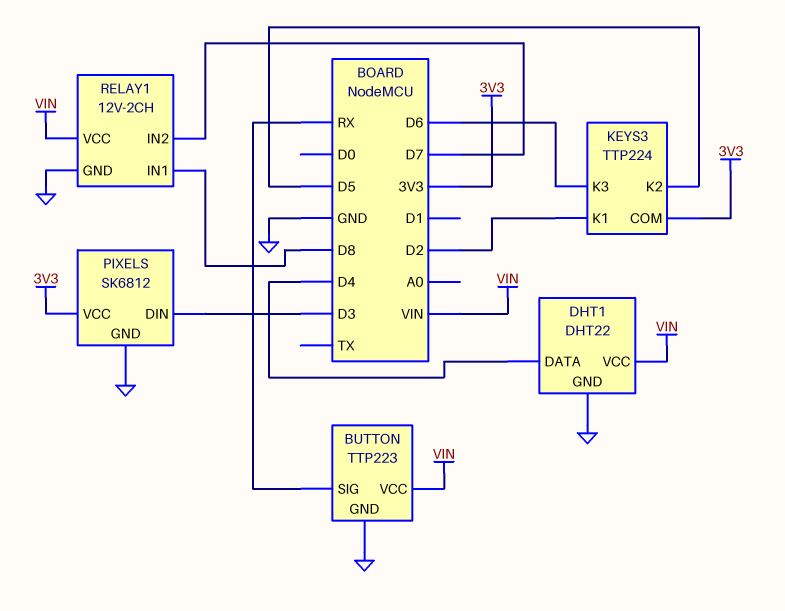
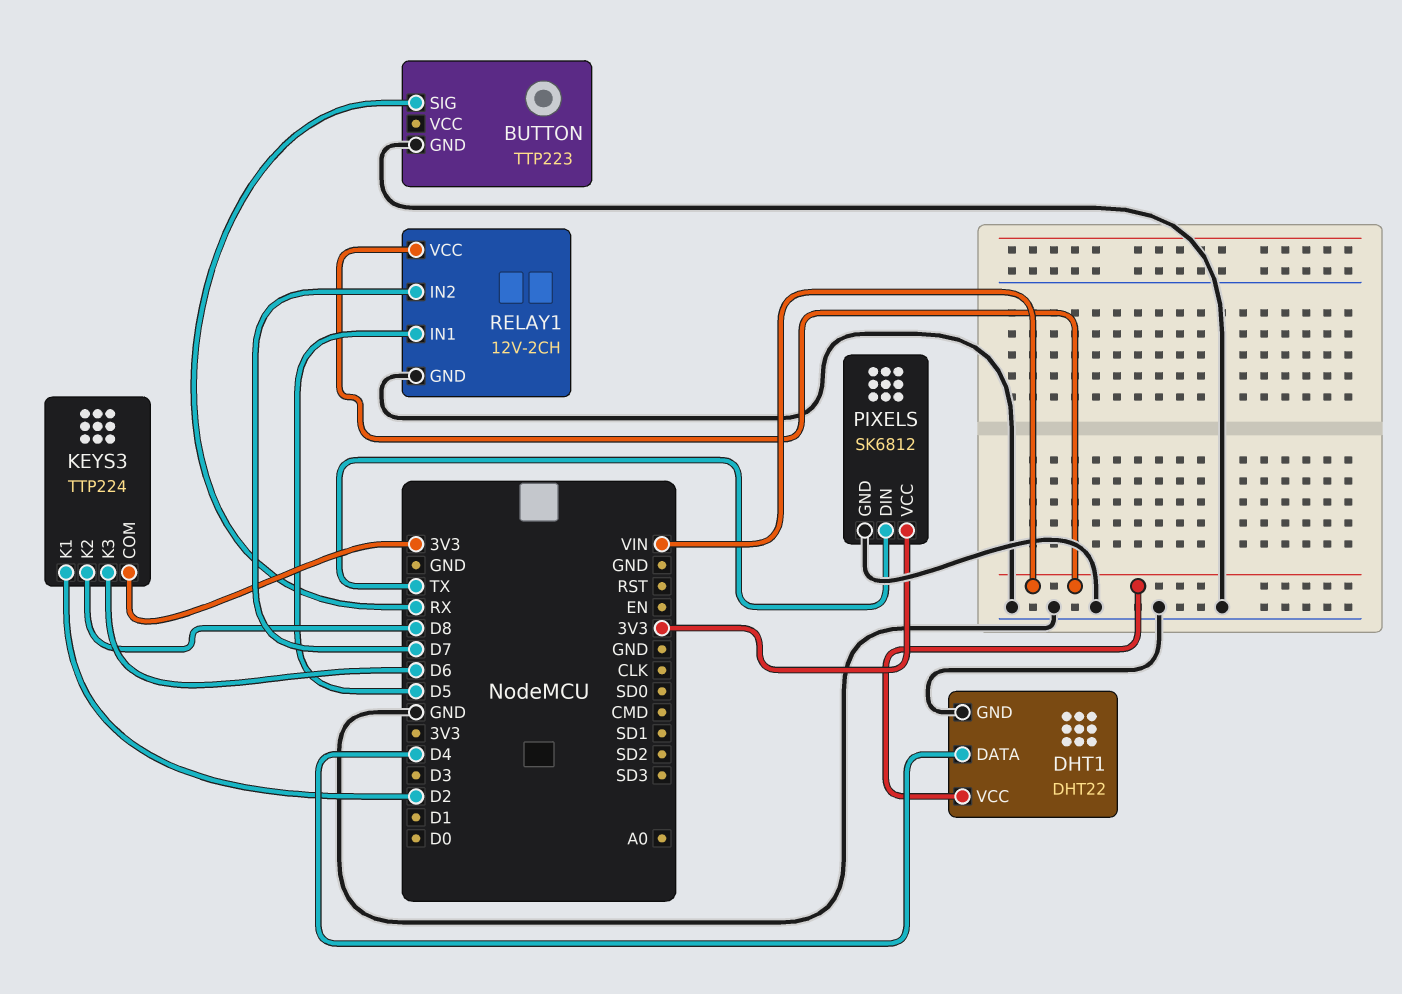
BUTTON pin VCC: VIN -> none
KEYS3 pin K2: D5 -> D8
PIXELS pin DIN: D3 -> TX
RELAY1 pin IN1: D8 -> D5

